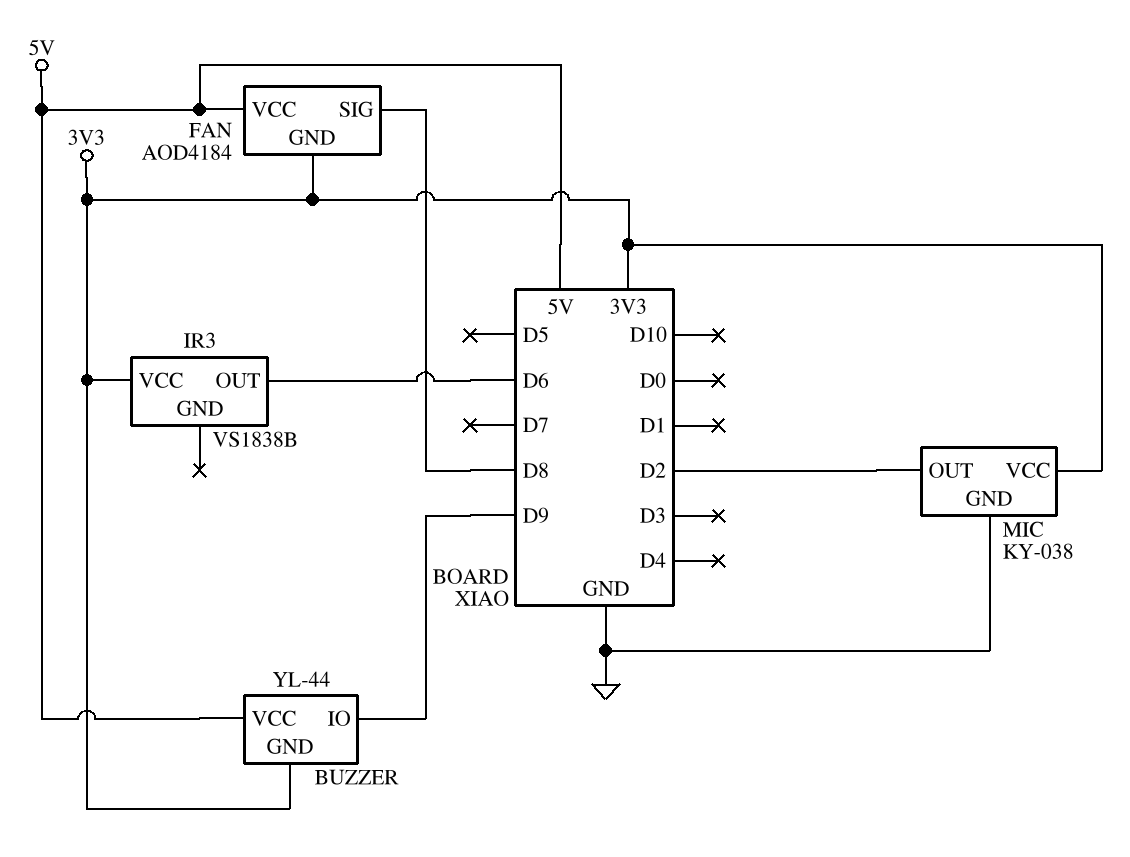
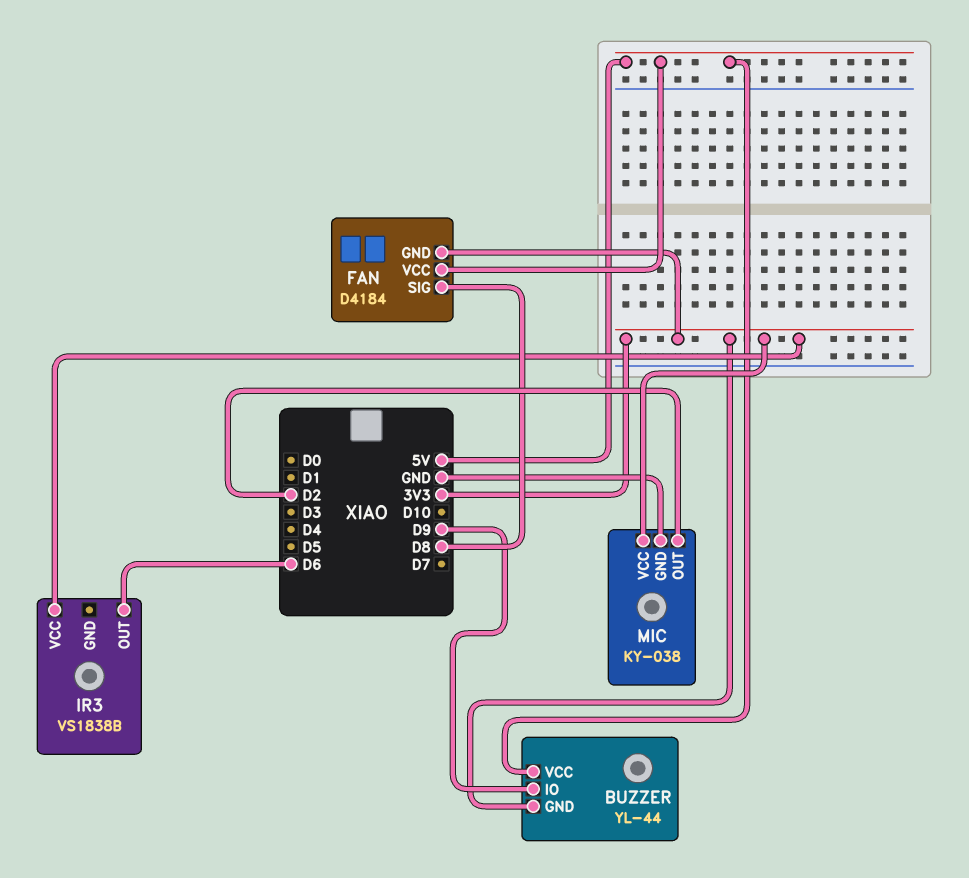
FAN: AOD4184 -> D4184

